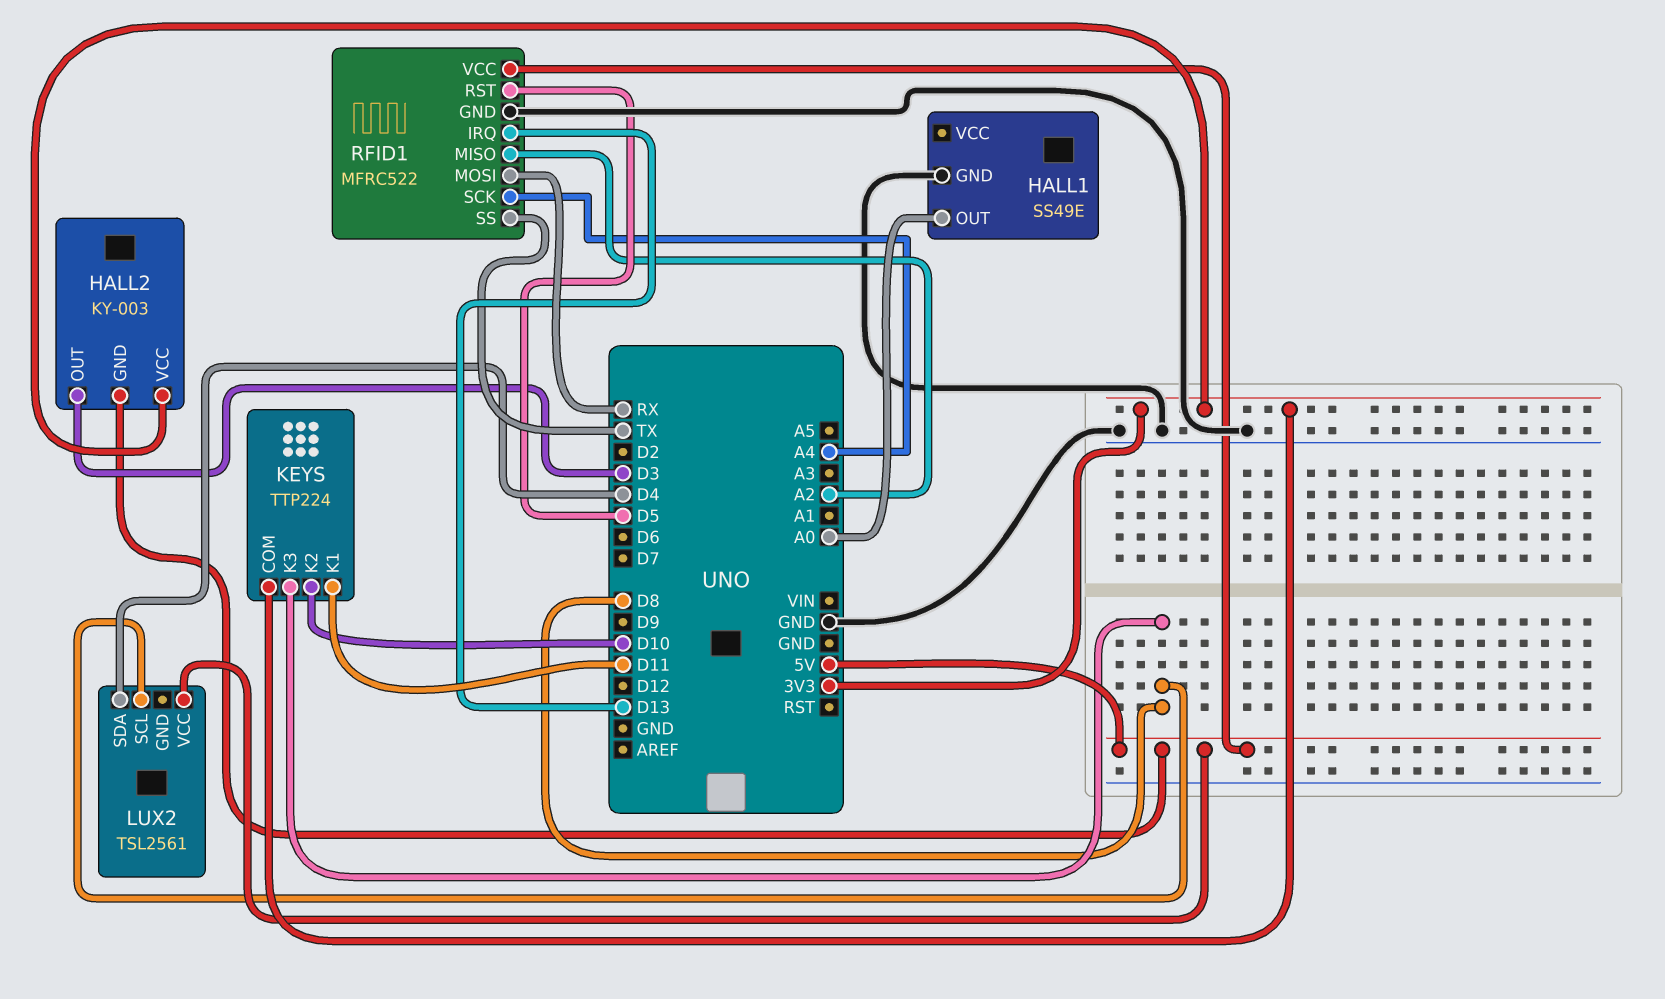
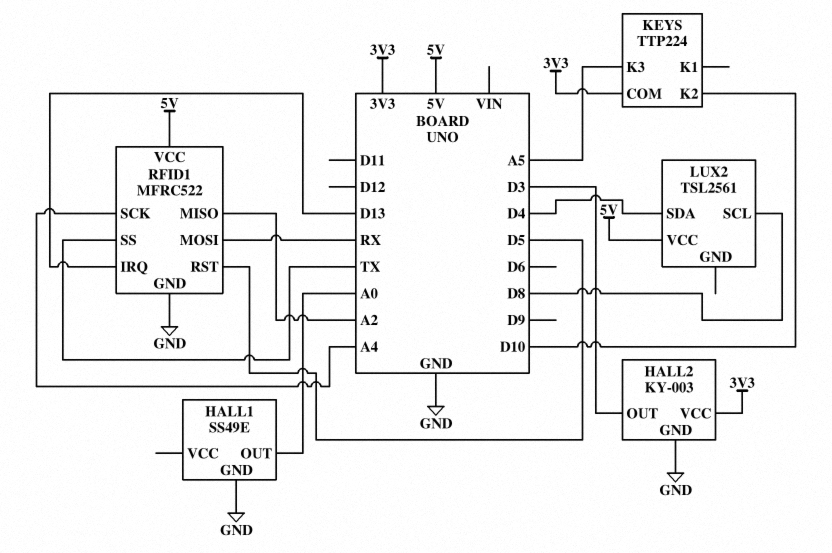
HALL2 pin GND: 5V -> GND
KEYS pin K1: D11 -> none
KEYS pin K3: D8 -> A5

